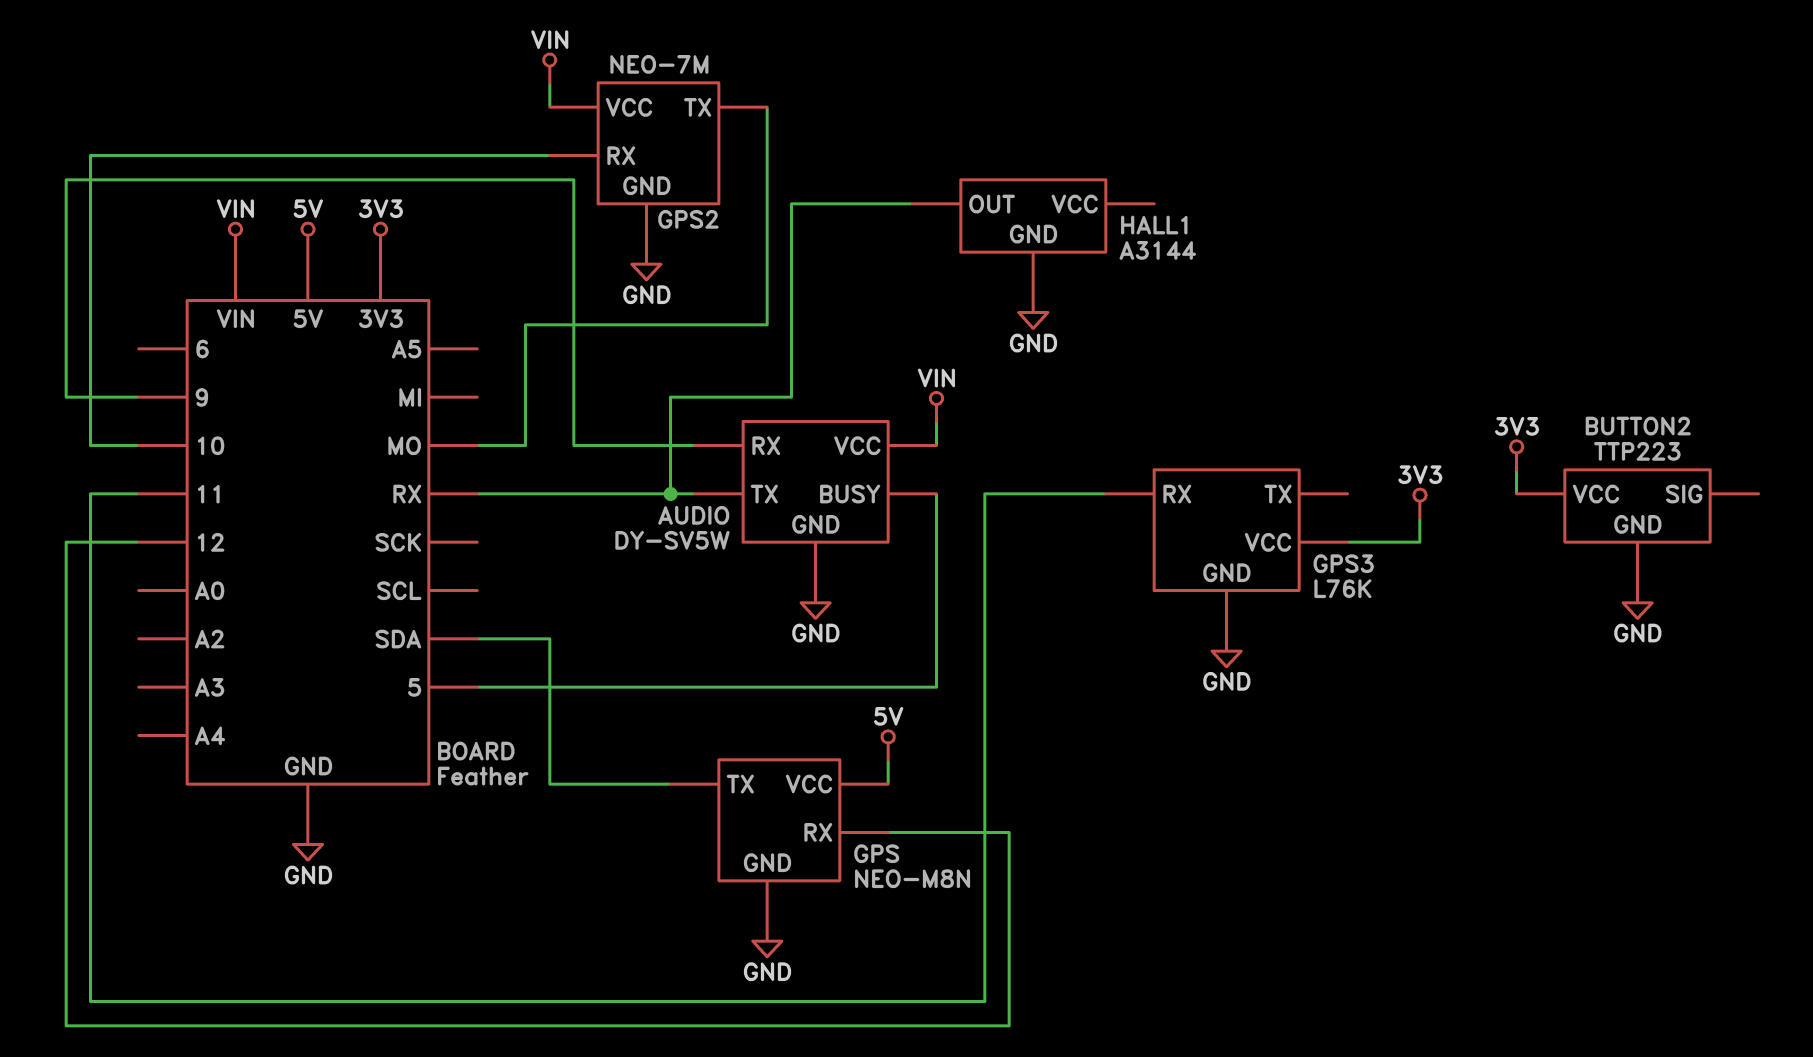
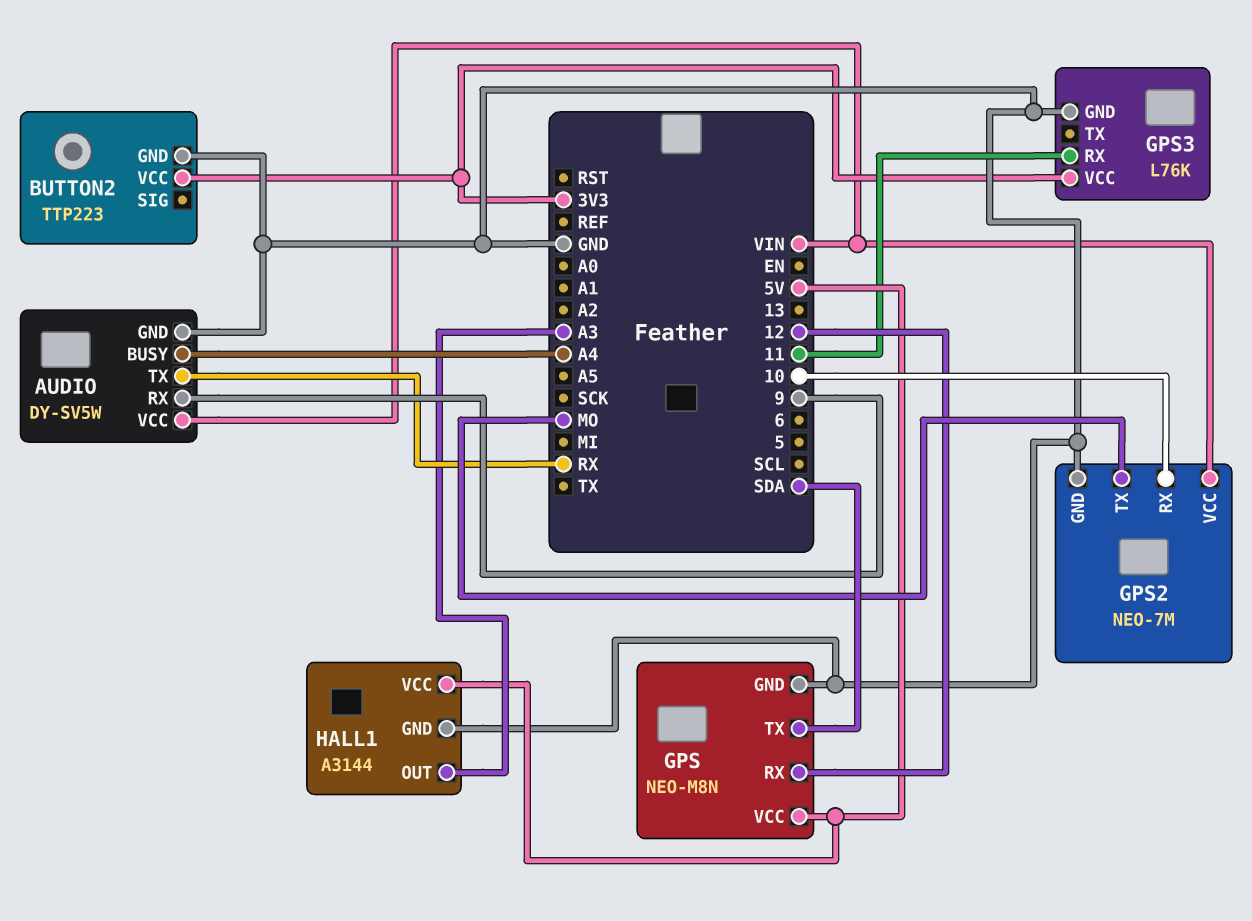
AUDIO pin BUSY: 5 -> A4
HALL1 pin OUT: RX -> A3
HALL1 pin VCC: none -> 5V

